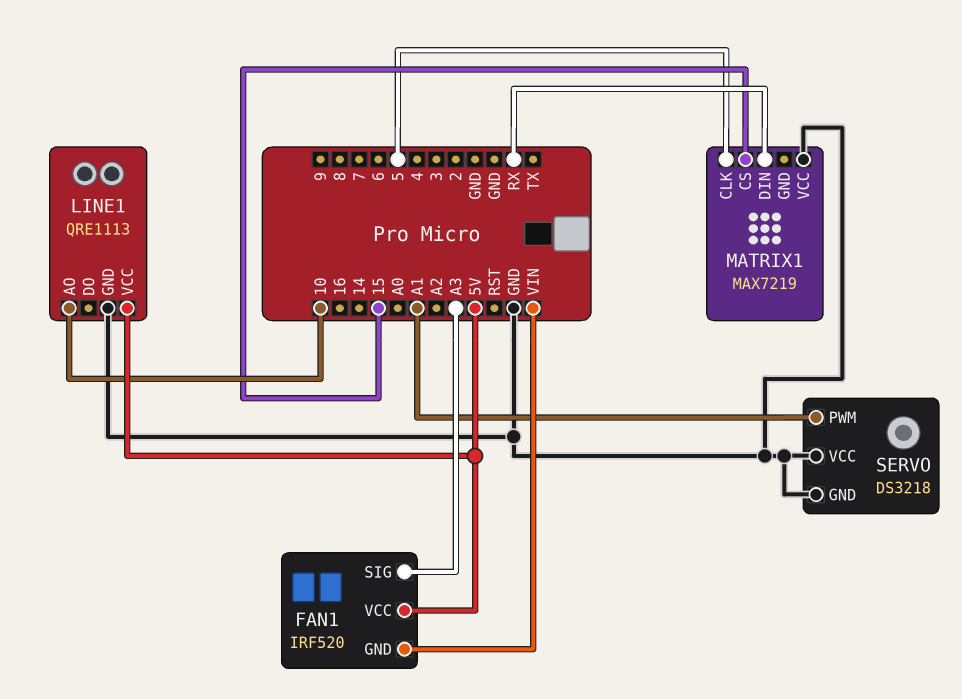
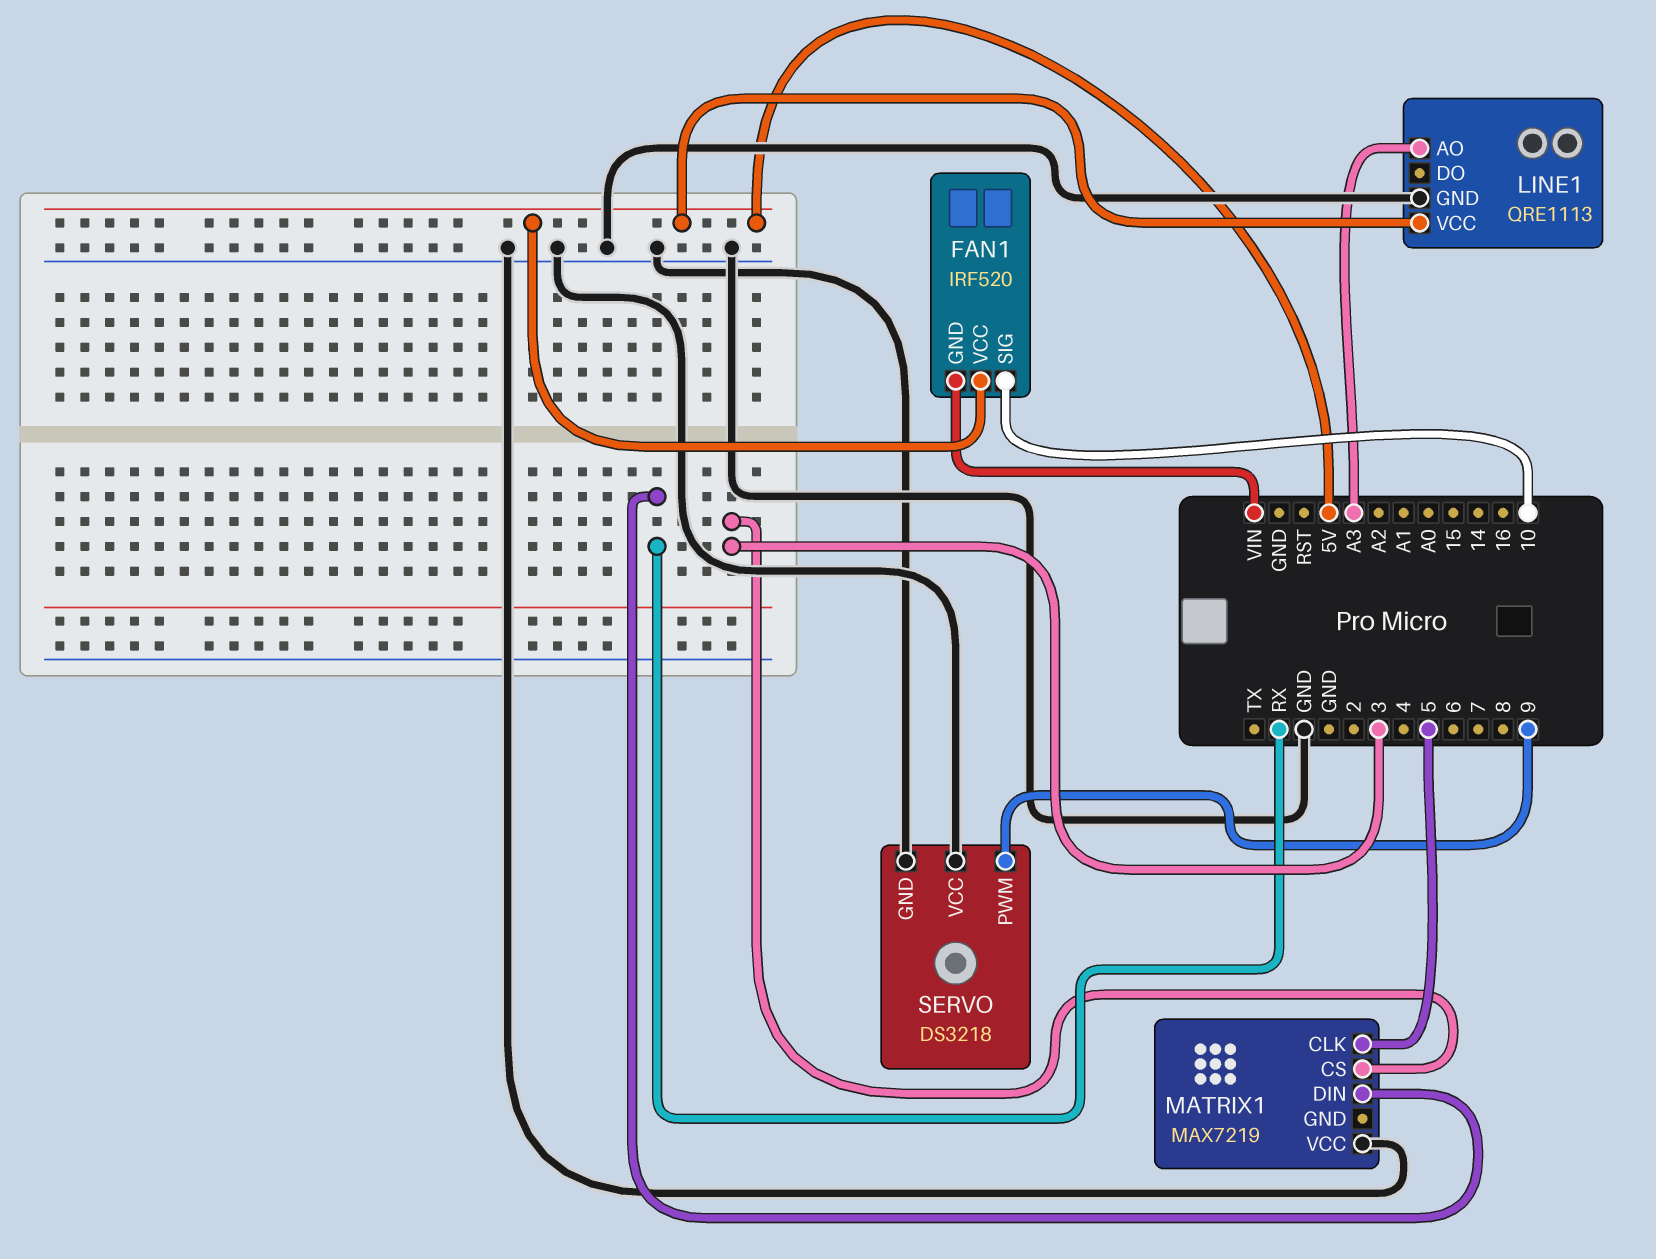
FAN1 pin SIG: A3 -> 10
LINE1 pin AO: 10 -> A3
MATRIX1 pin CS: 15 -> 3
SERVO pin PWM: A1 -> 9

